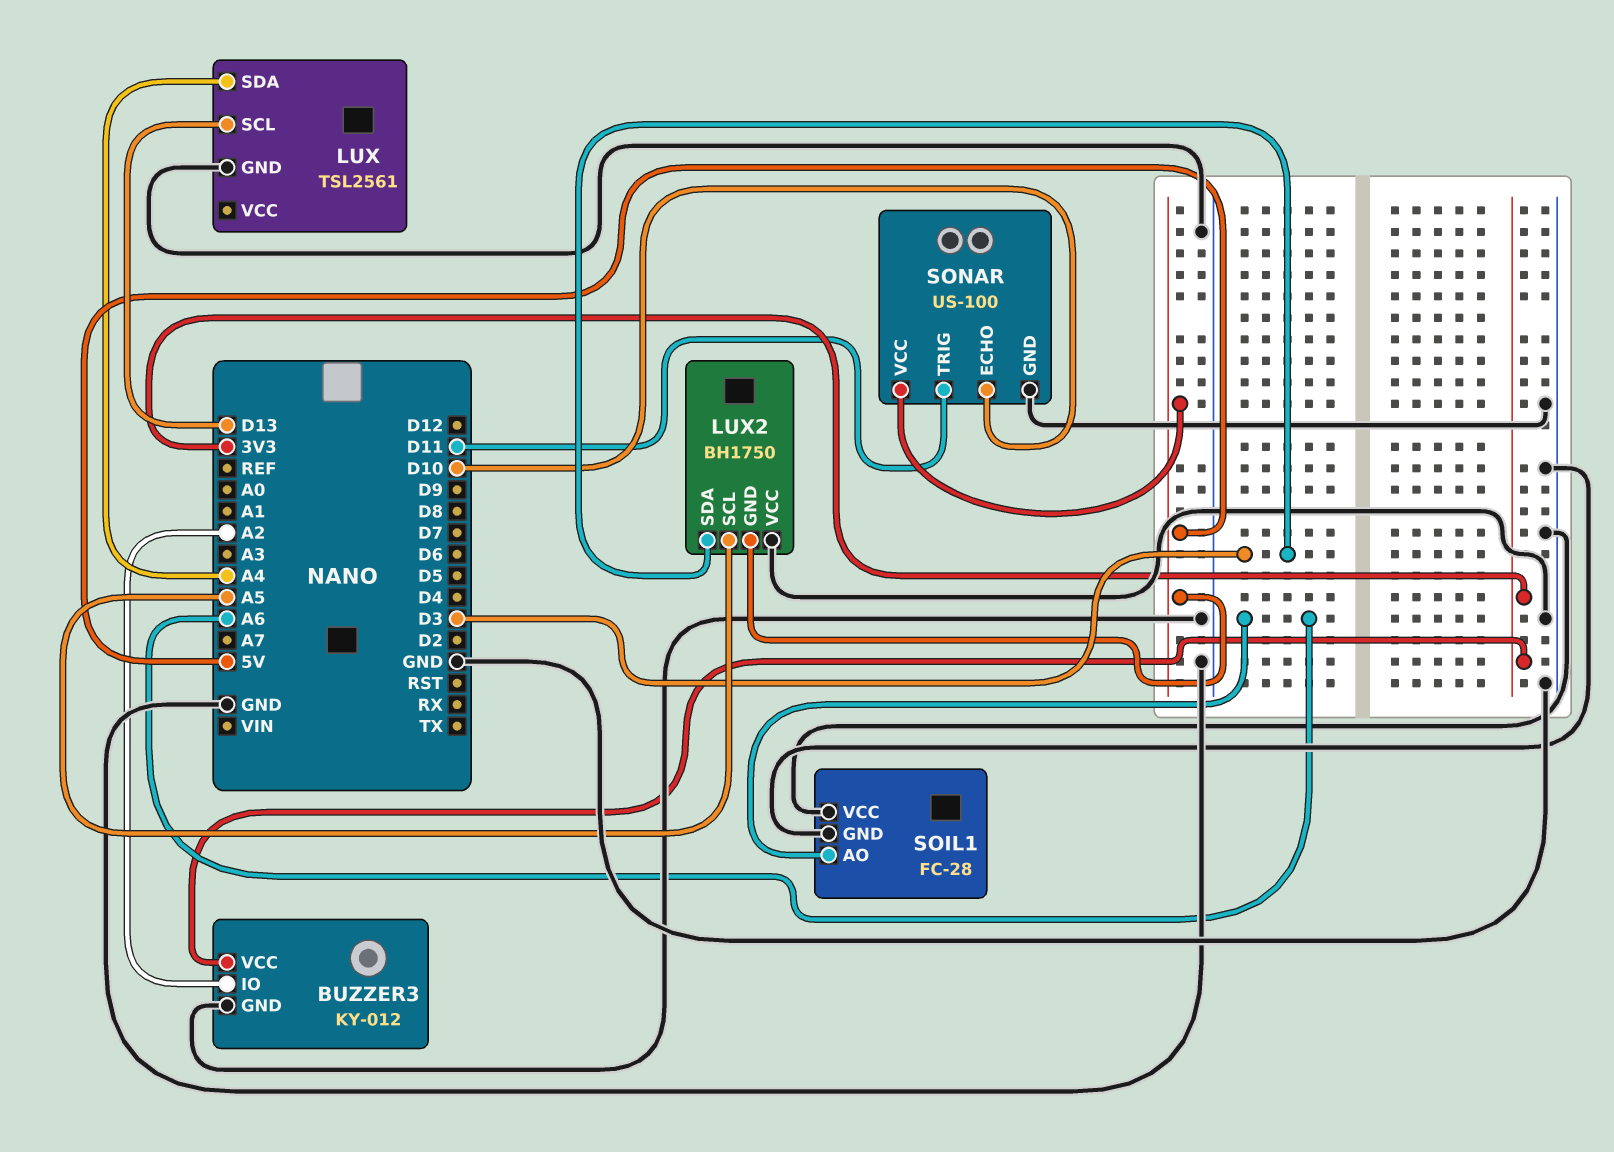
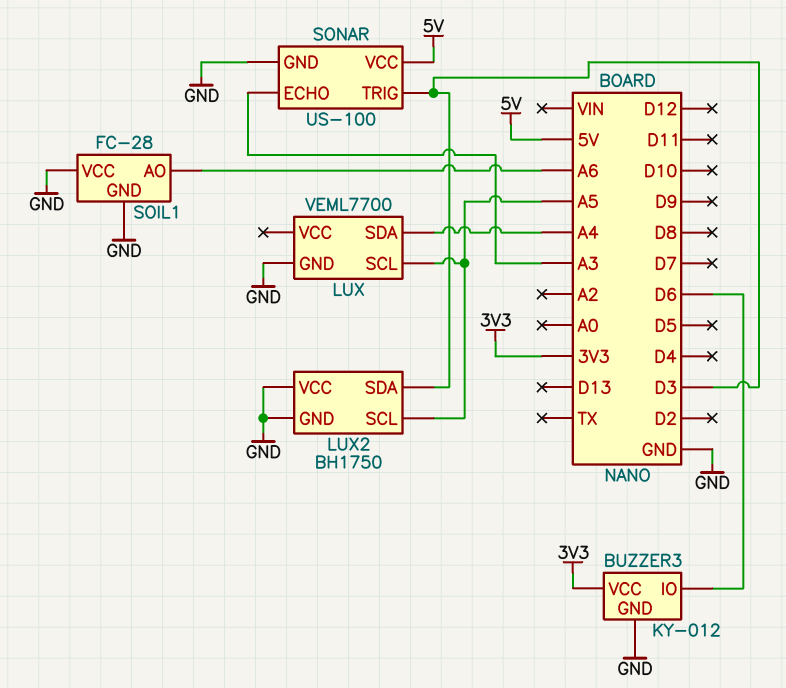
BUZZER3 pin IO: A2 -> D6
LUX: TSL2561 -> VEML7700
LUX pin SCL: D13 -> A5
LUX2 pin GND: 5V -> GND
SONAR pin ECHO: D10 -> A3
SONAR pin TRIG: D11 -> D3

